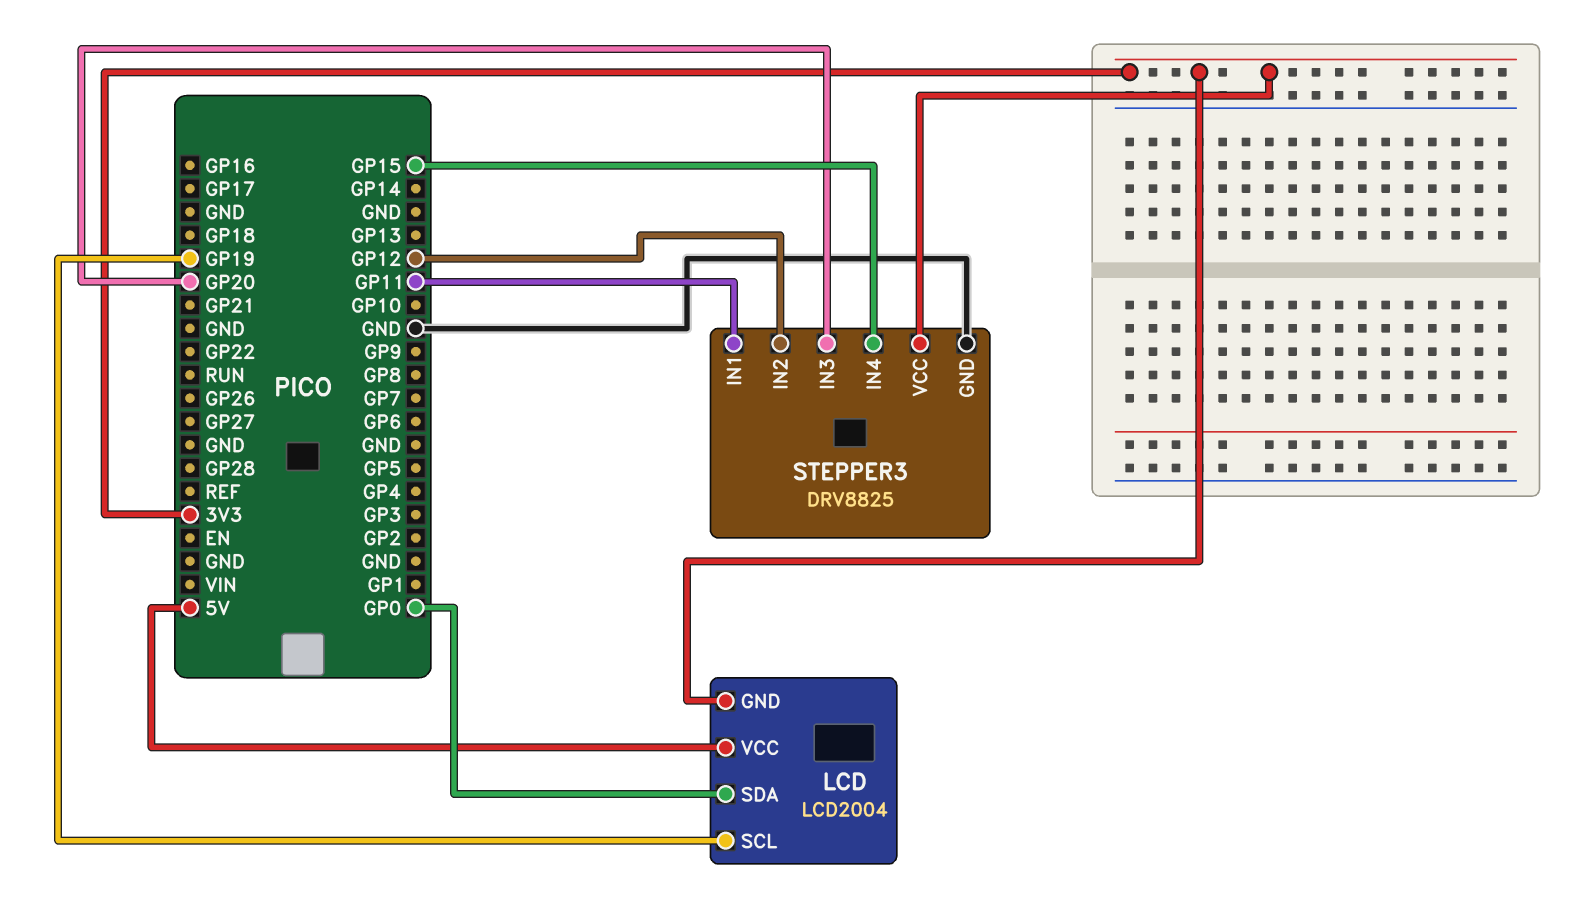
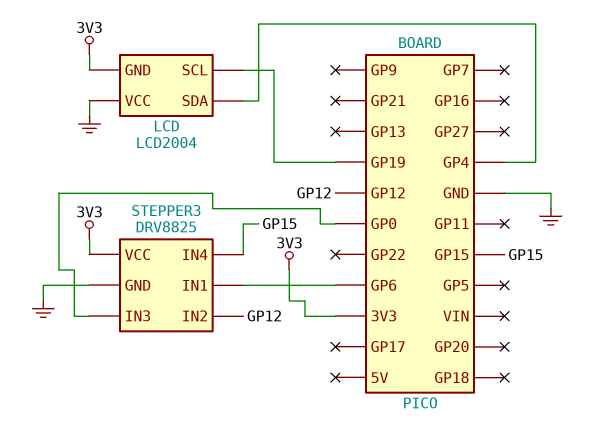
LCD pin SDA: GP0 -> GP4
LCD pin VCC: 5V -> GND
STEPPER3 pin IN1: GP11 -> GP6
STEPPER3 pin IN3: GP20 -> GP0

